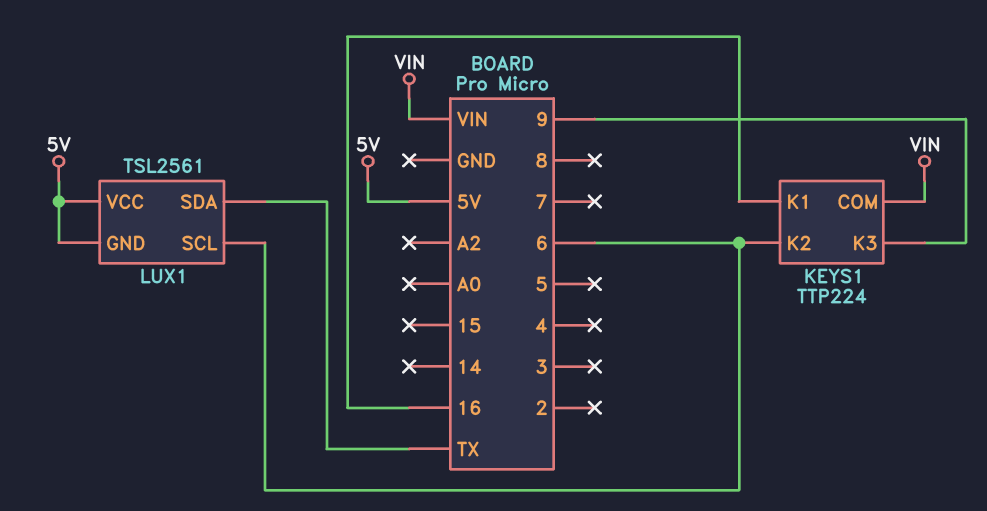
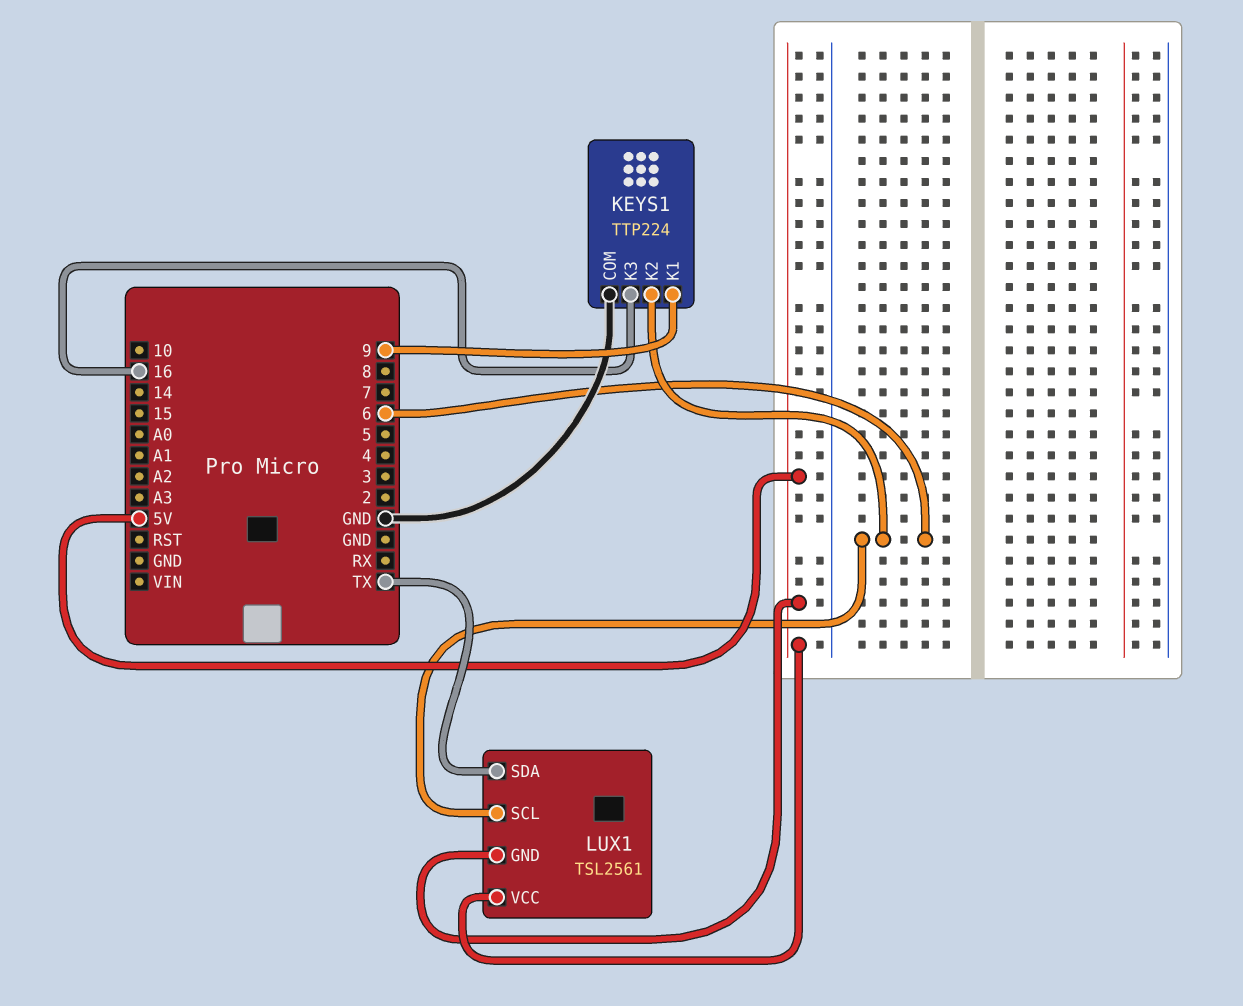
KEYS1 pin COM: VIN -> GND
KEYS1 pin K1: 16 -> 9
KEYS1 pin K3: 9 -> 16

